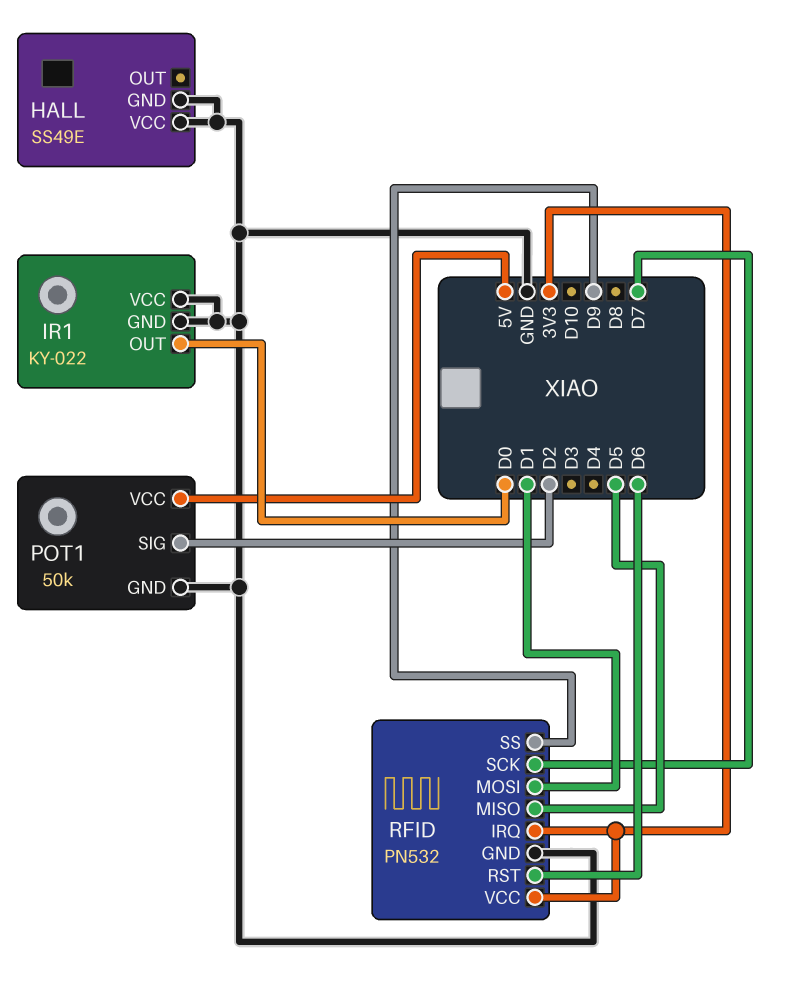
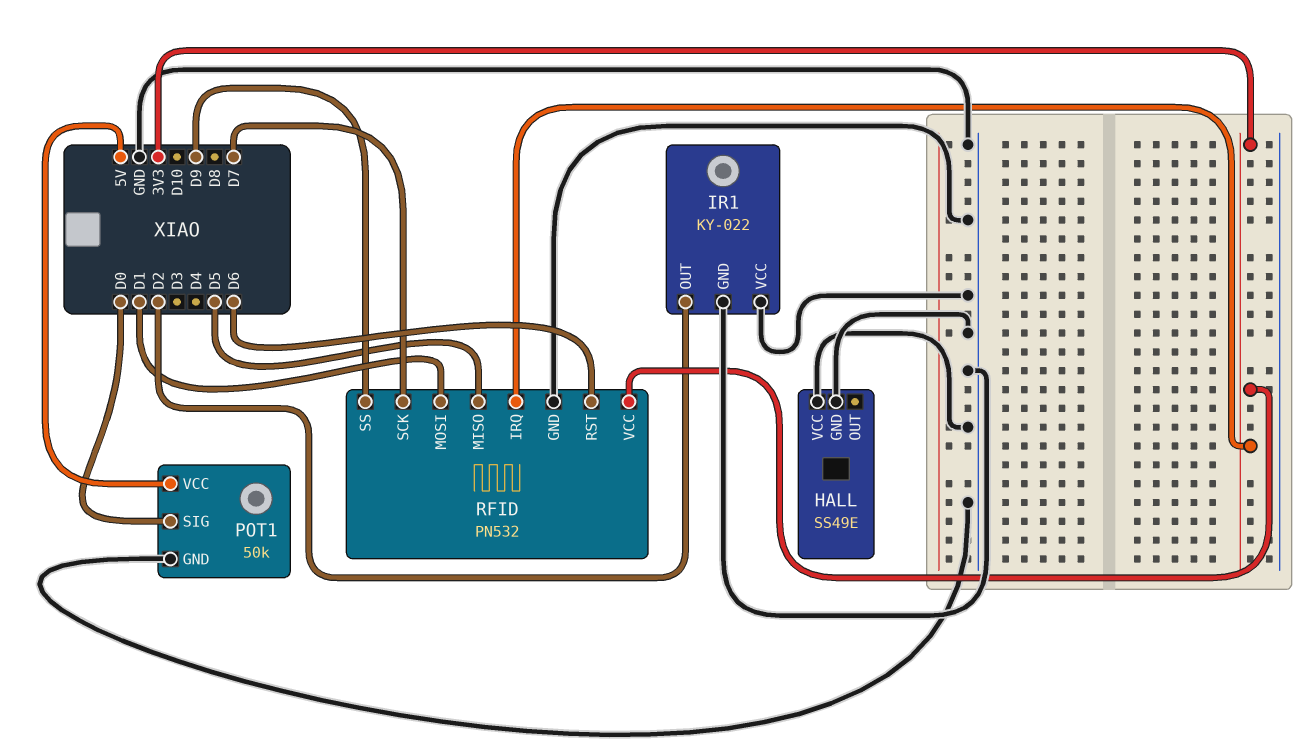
IR1 pin OUT: D0 -> D2
POT1 pin SIG: D2 -> D0

